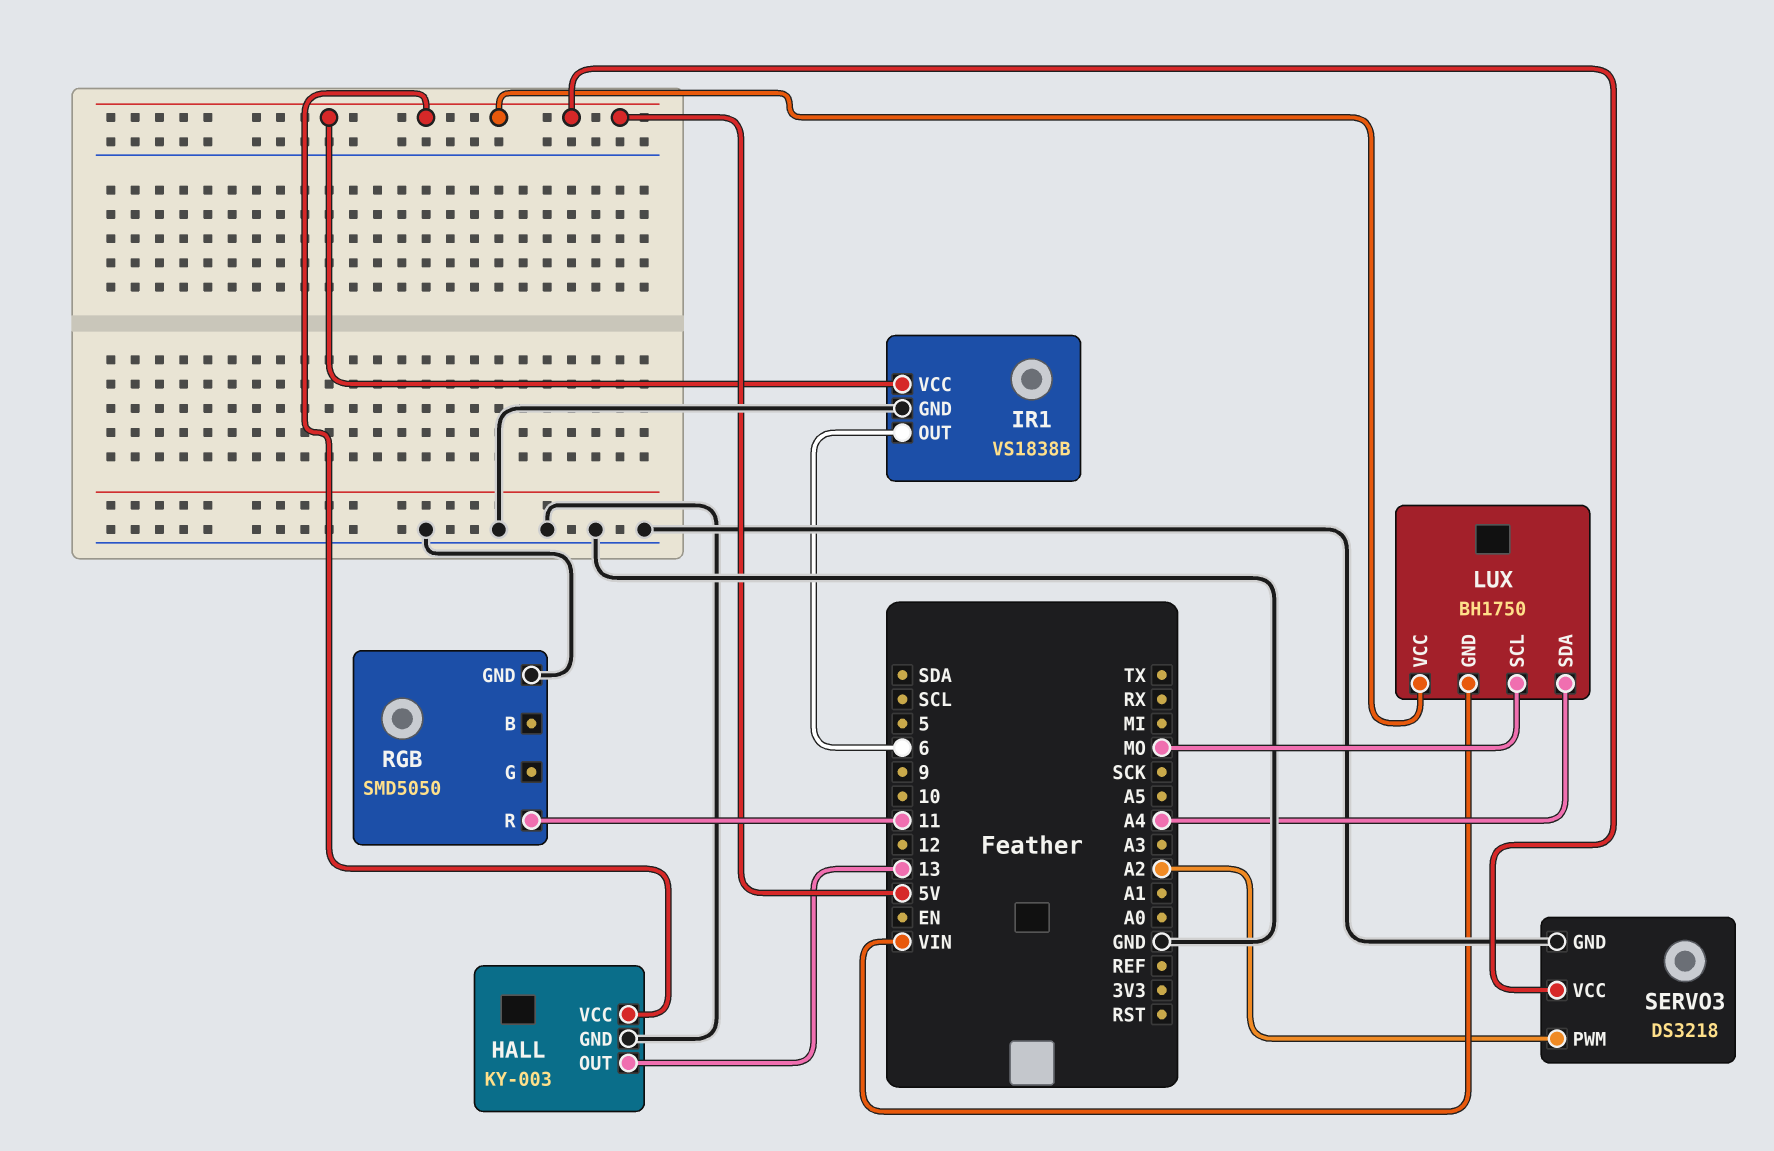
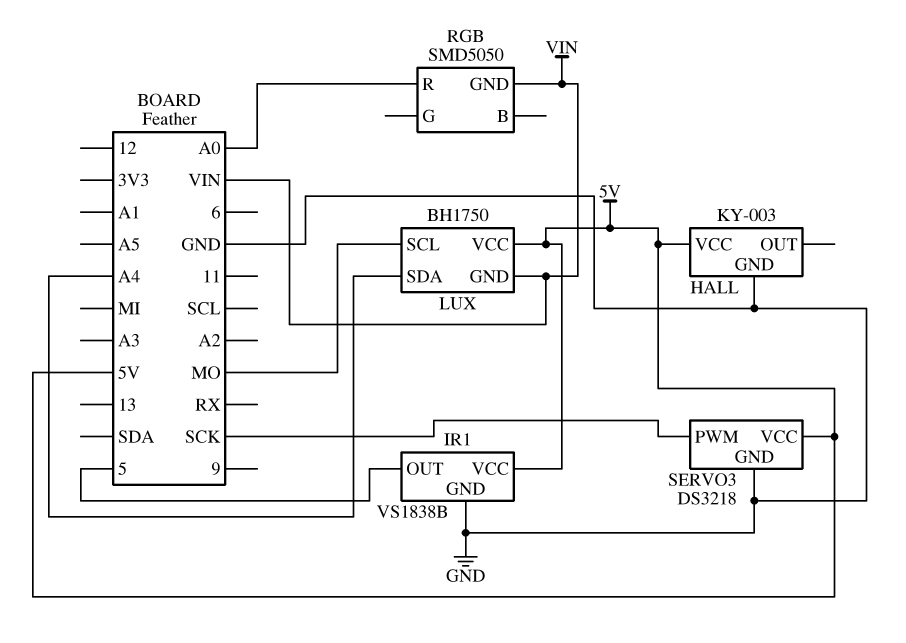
HALL pin OUT: 13 -> none
IR1 pin OUT: 6 -> 5
RGB pin GND: GND -> VIN
RGB pin R: 11 -> A0
SERVO3 pin PWM: A2 -> SCK

